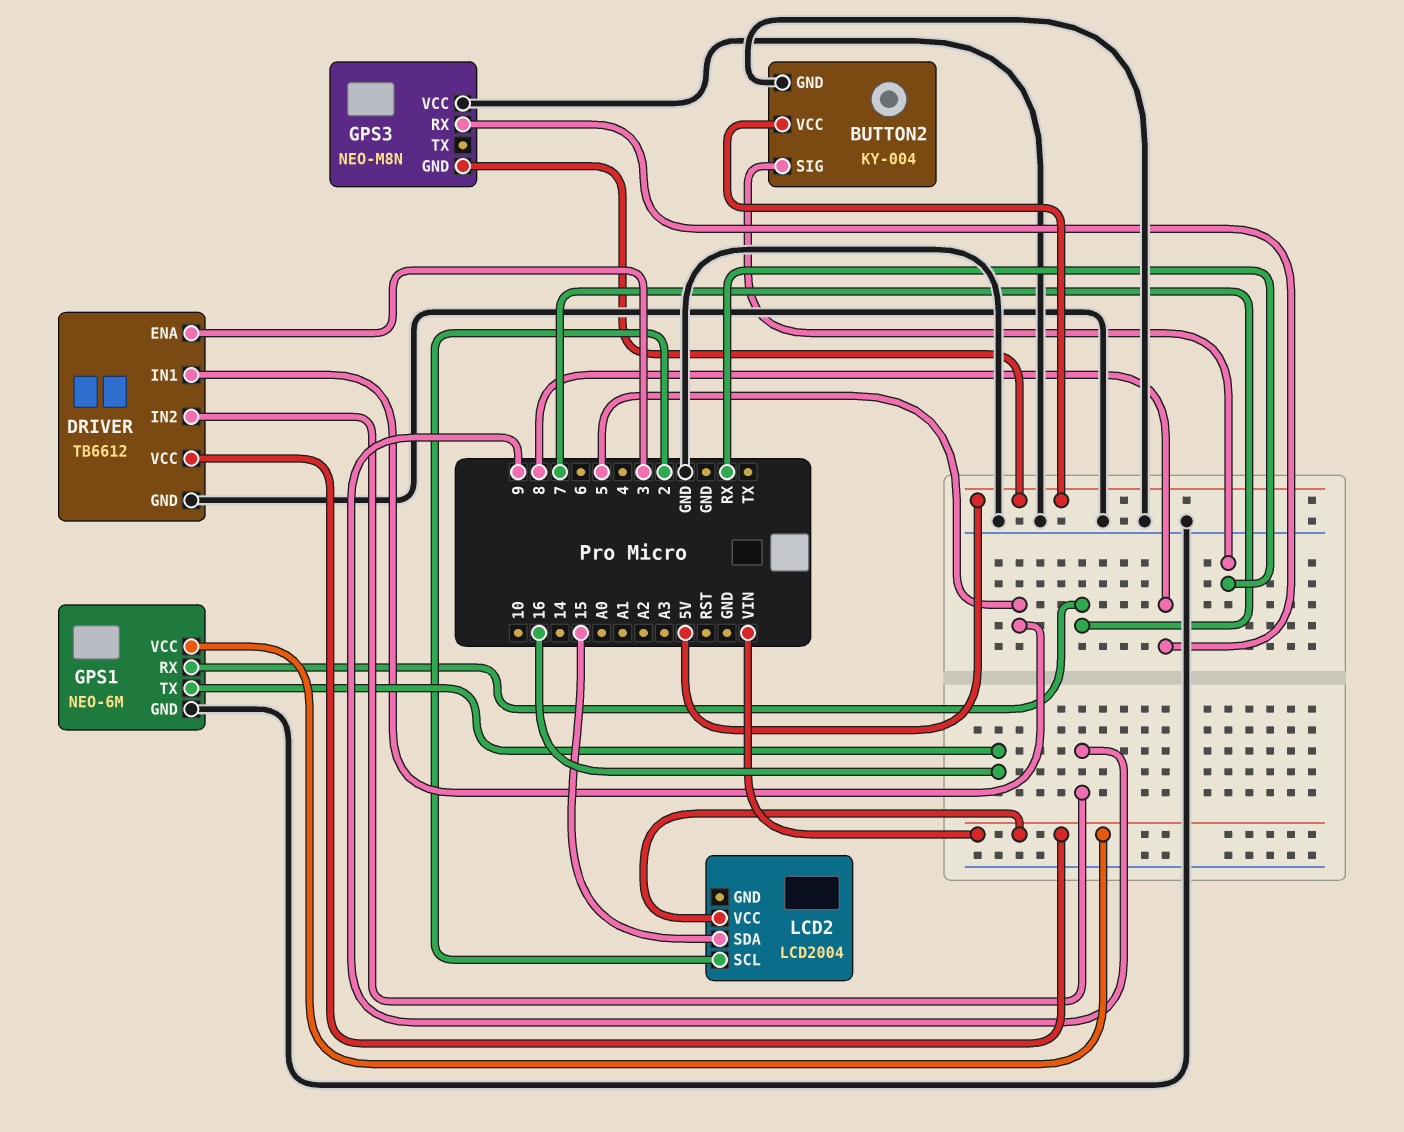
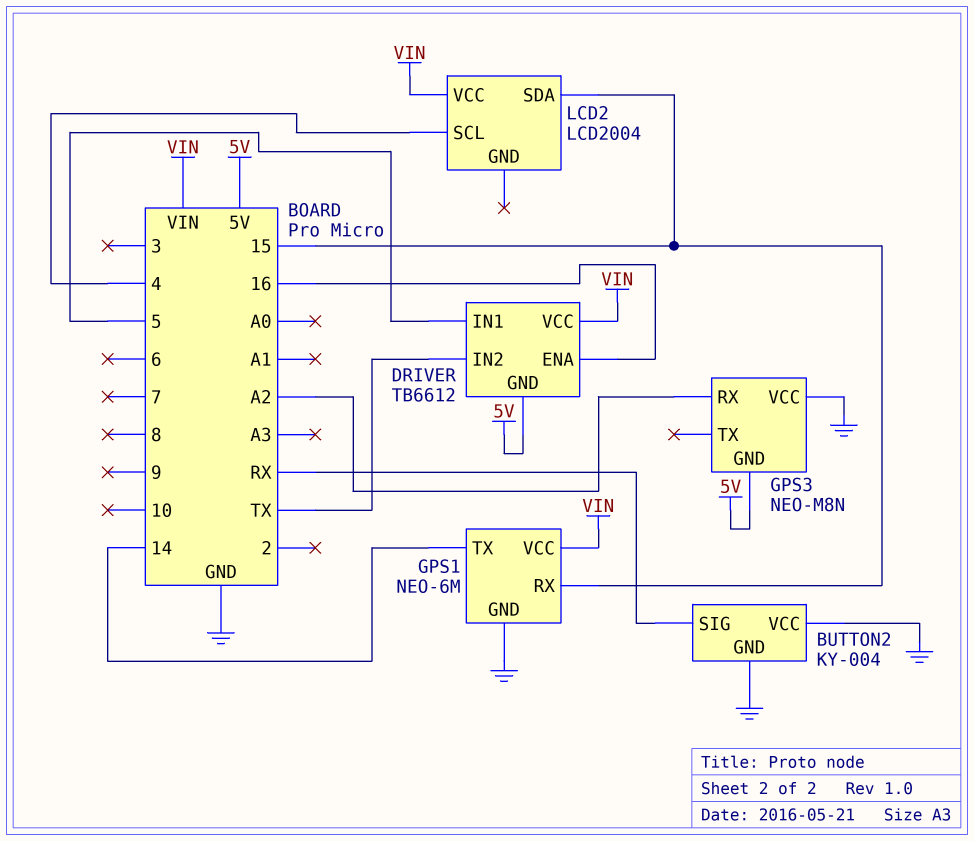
BUTTON2 pin VCC: 5V -> GND
DRIVER pin ENA: 3 -> 16
DRIVER pin GND: GND -> 5V
DRIVER pin IN2: 9 -> TX
GPS1 pin RX: 7 -> 15
GPS1 pin TX: 16 -> 14
GPS3 pin RX: 8 -> A2
LCD2 pin SCL: 2 -> 4

